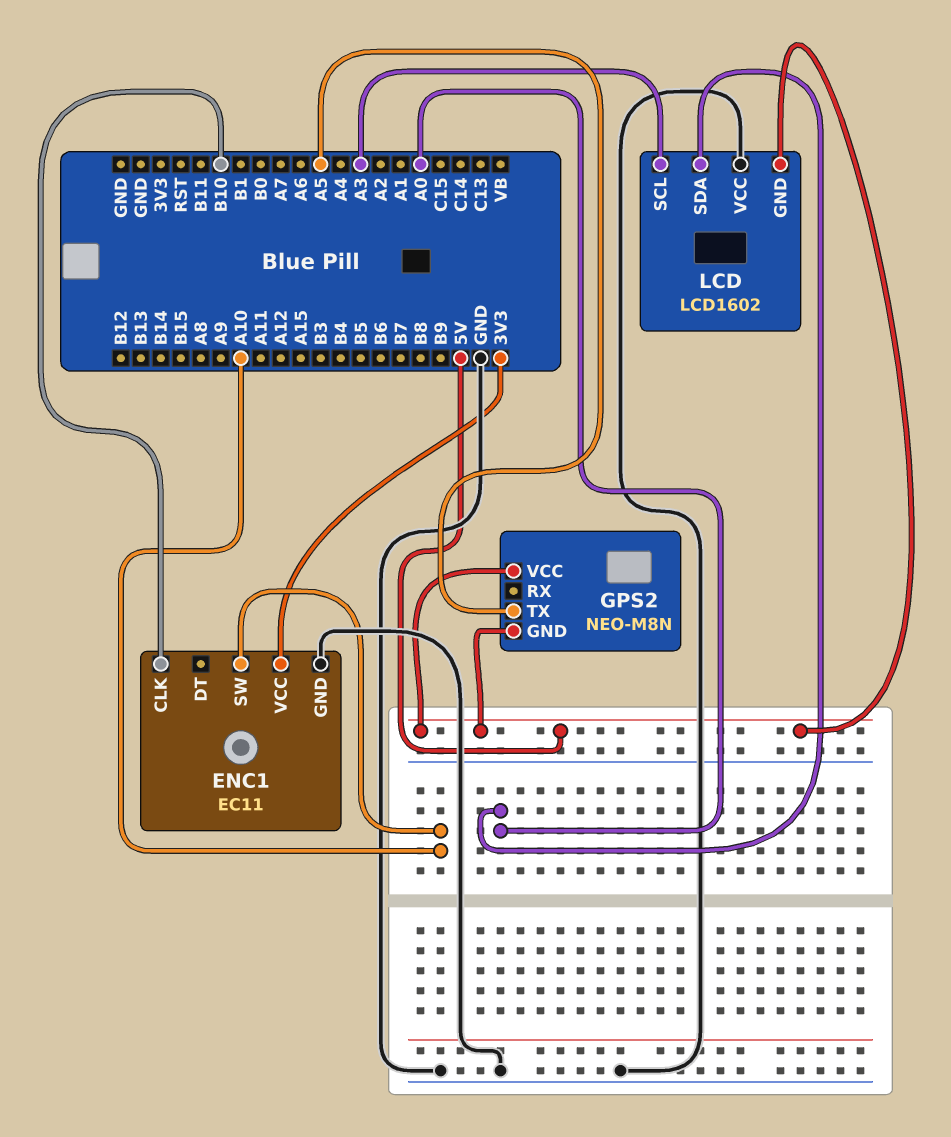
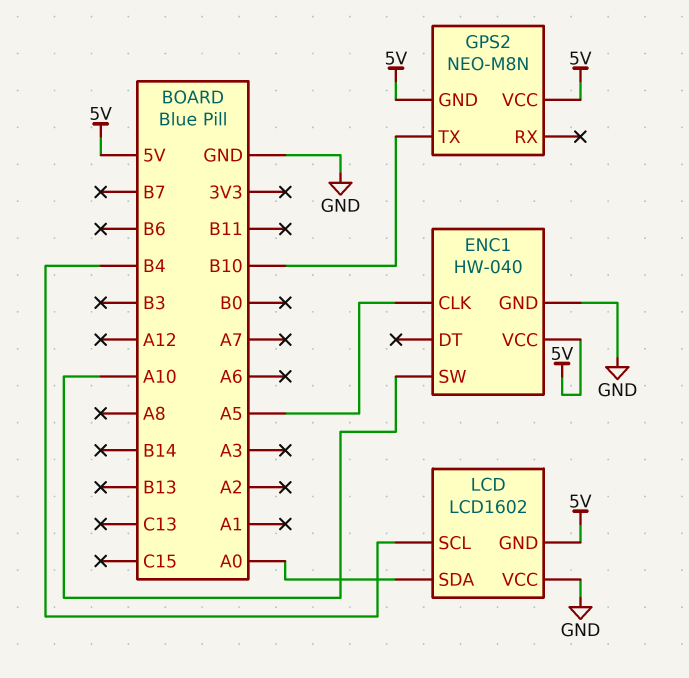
ENC1: EC11 -> HW-040
ENC1 pin CLK: B10 -> A5
ENC1 pin VCC: 3V3 -> 5V
GPS2 pin TX: A5 -> B10
LCD pin SCL: A3 -> B4

